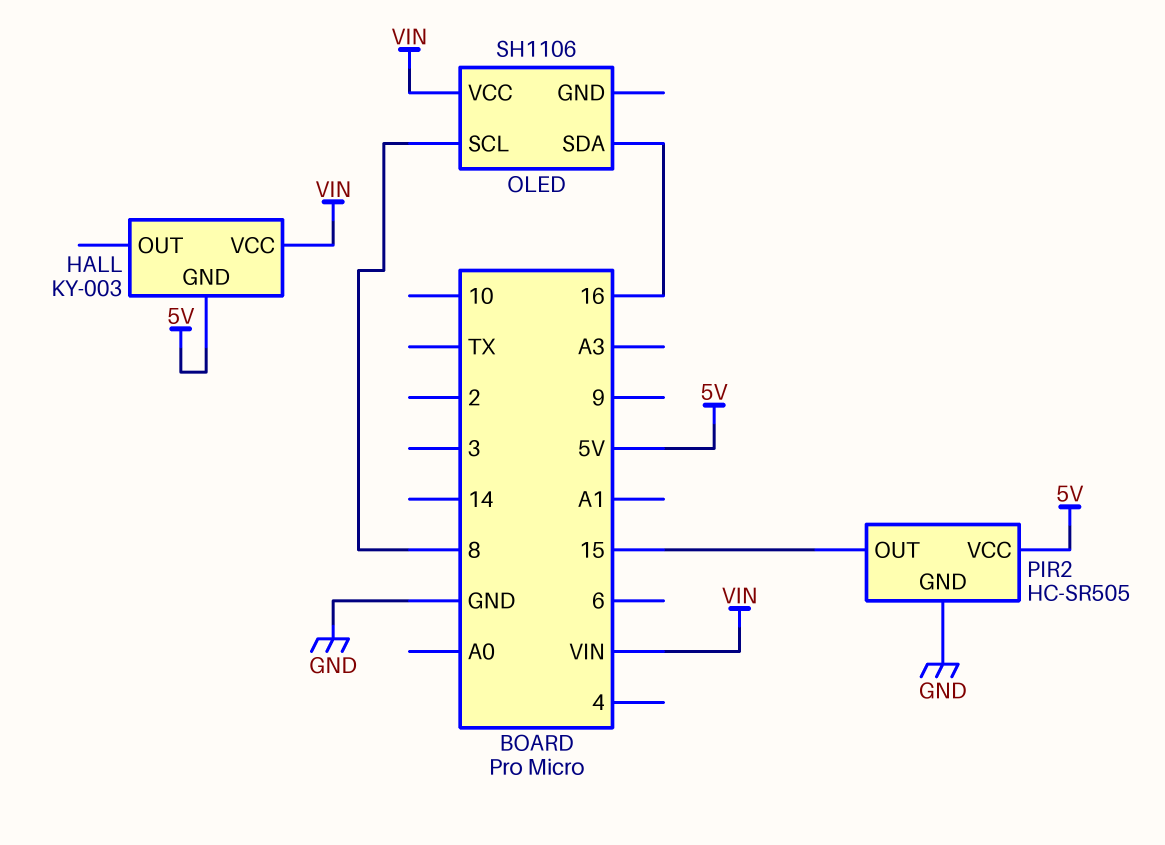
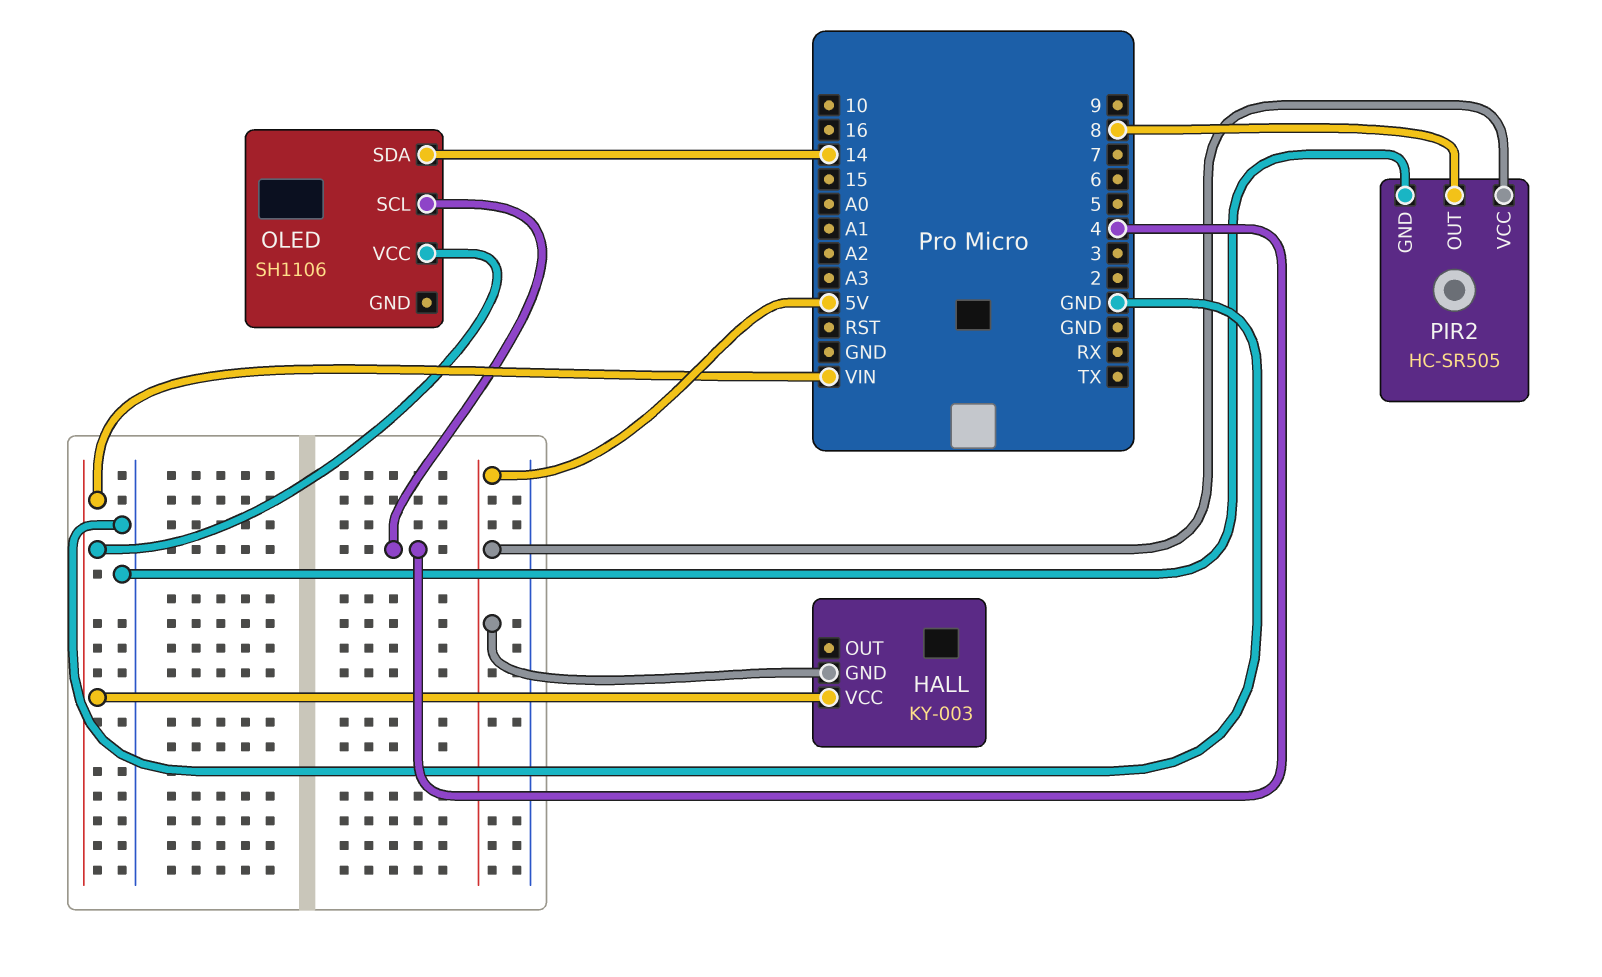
OLED pin SCL: 8 -> 4
OLED pin SDA: 16 -> 14
PIR2 pin OUT: 15 -> 8

